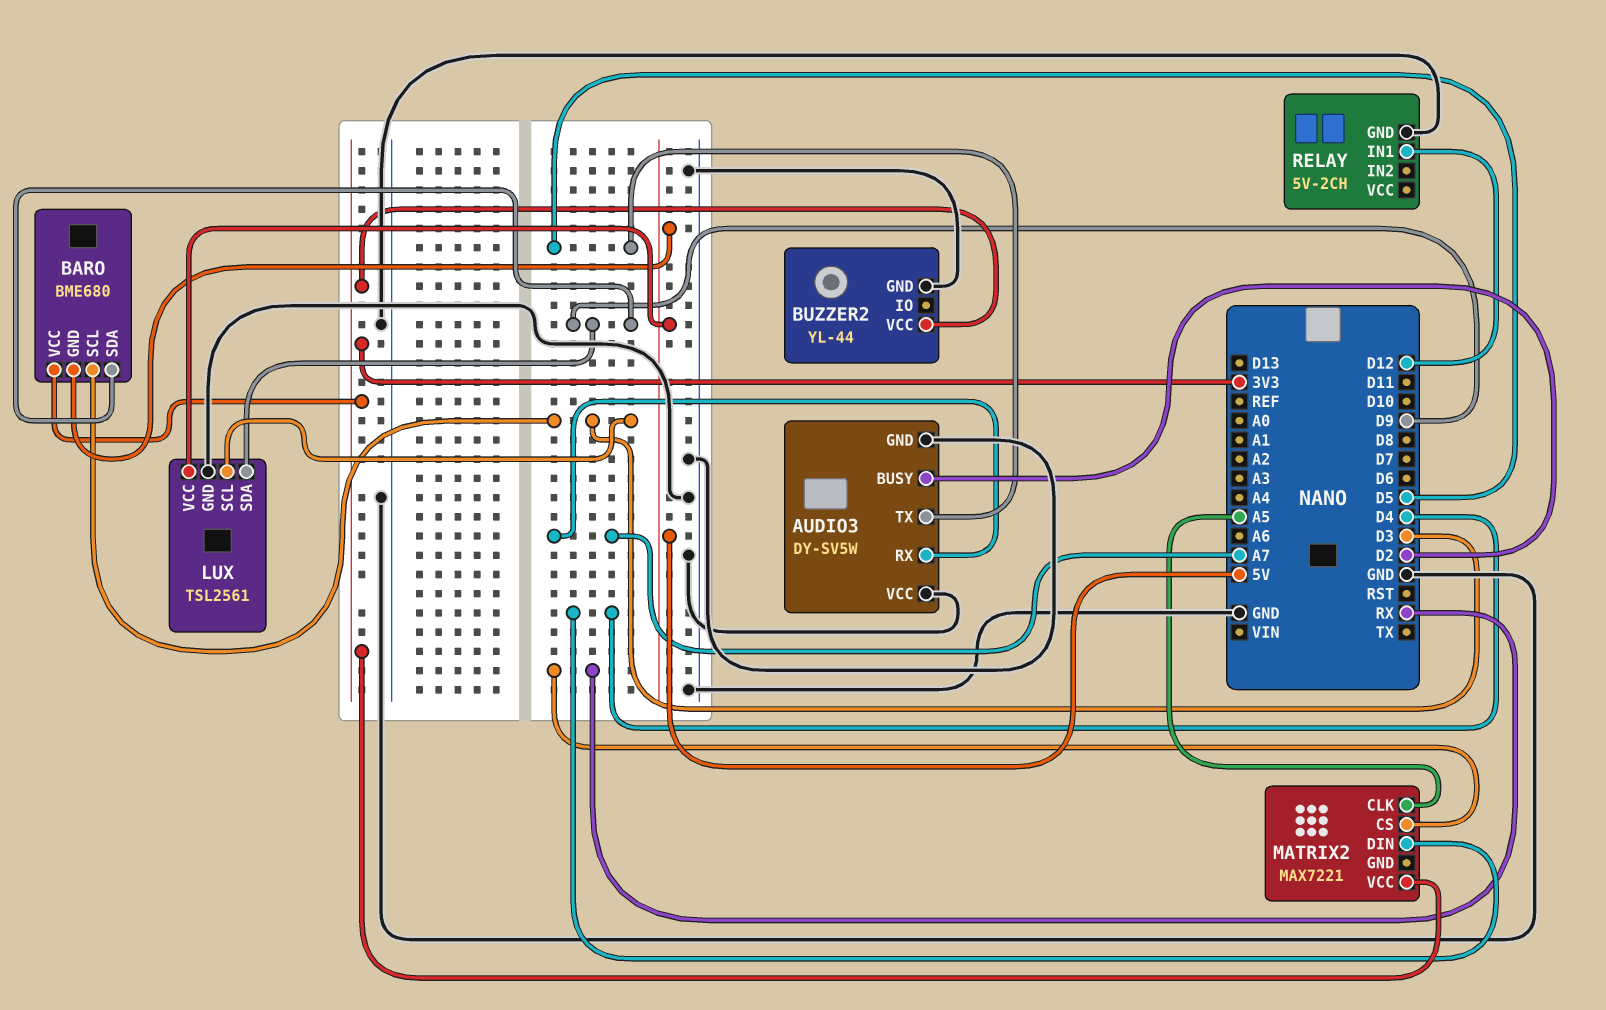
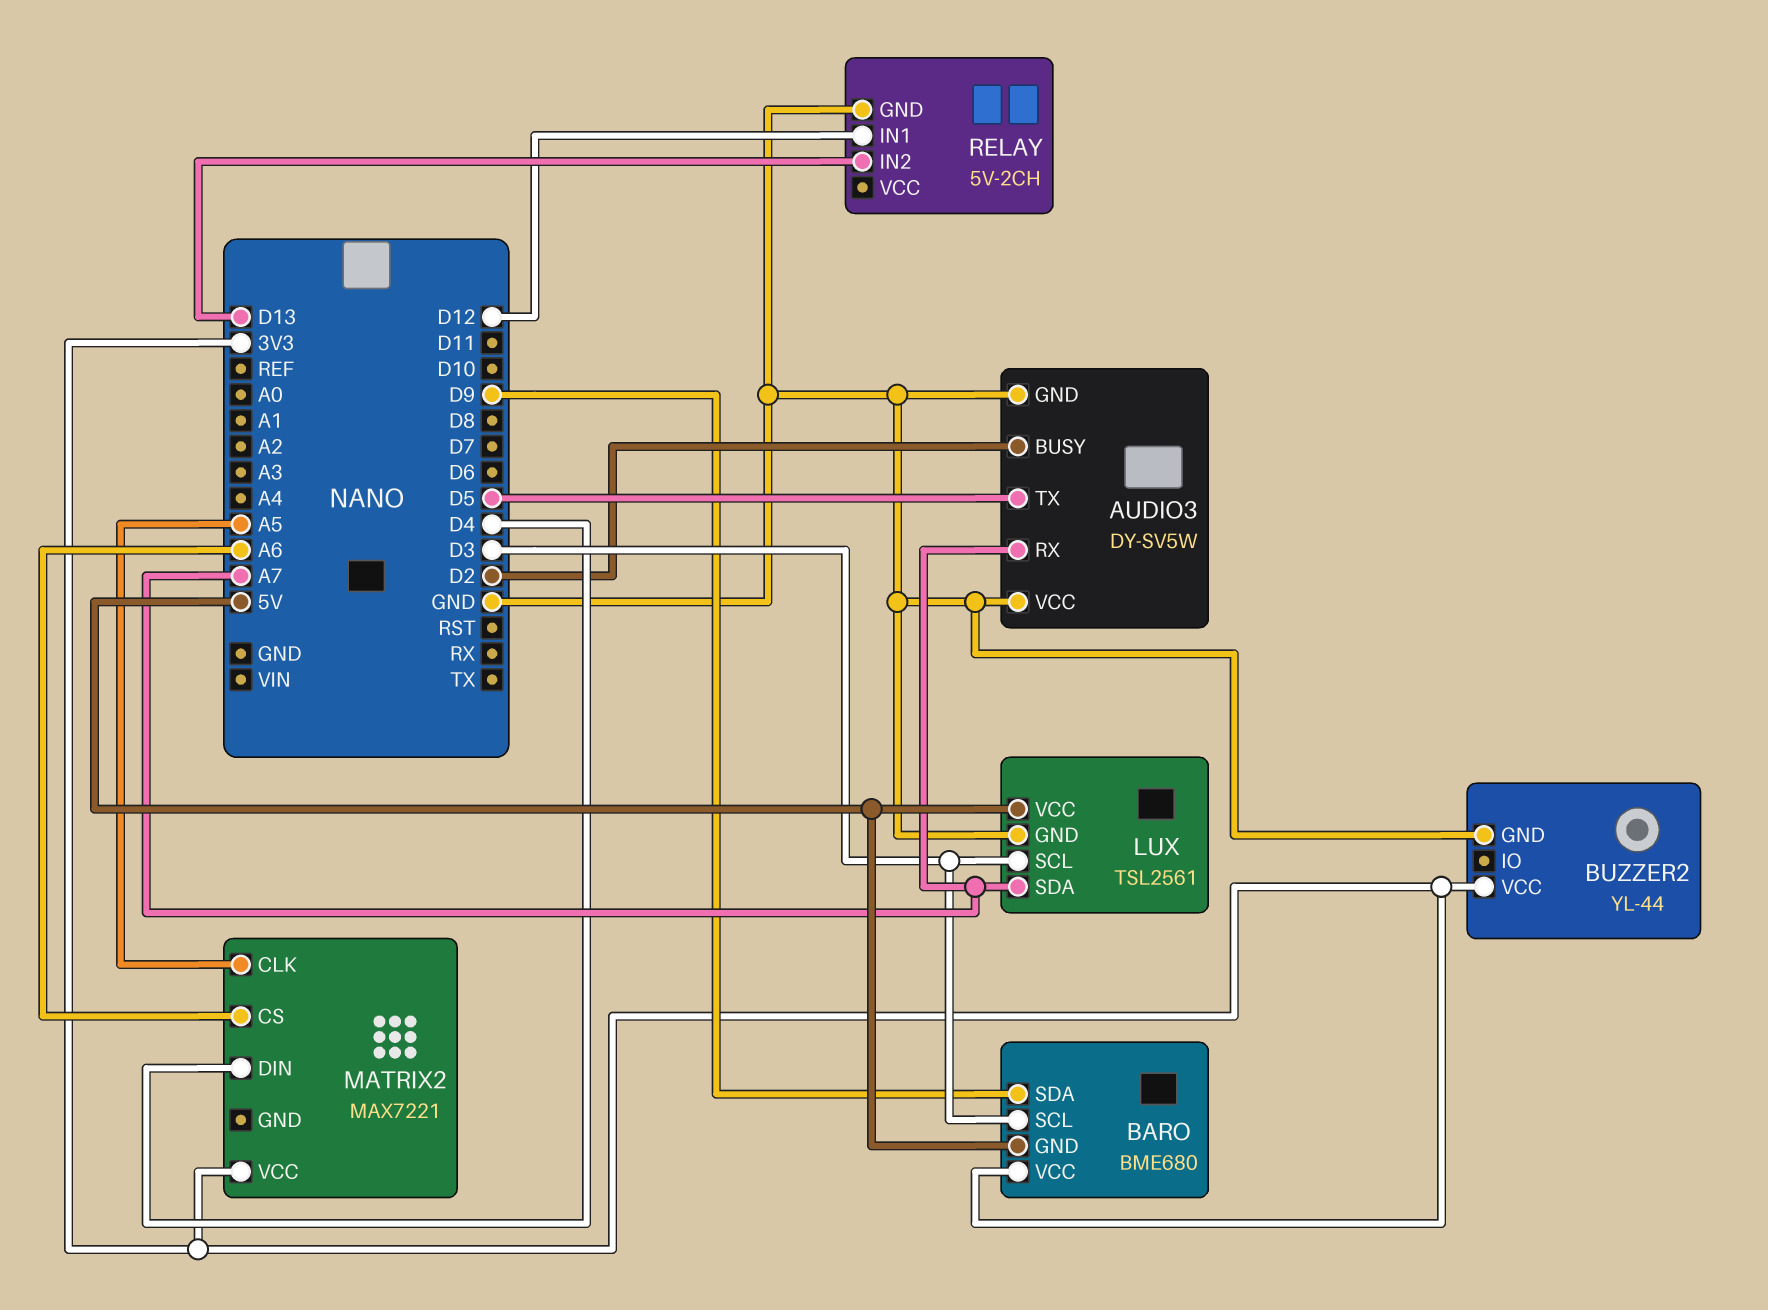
LUX pin SDA: D9 -> A7
MATRIX2 pin CS: RX -> A6
RELAY pin IN2: none -> D13

